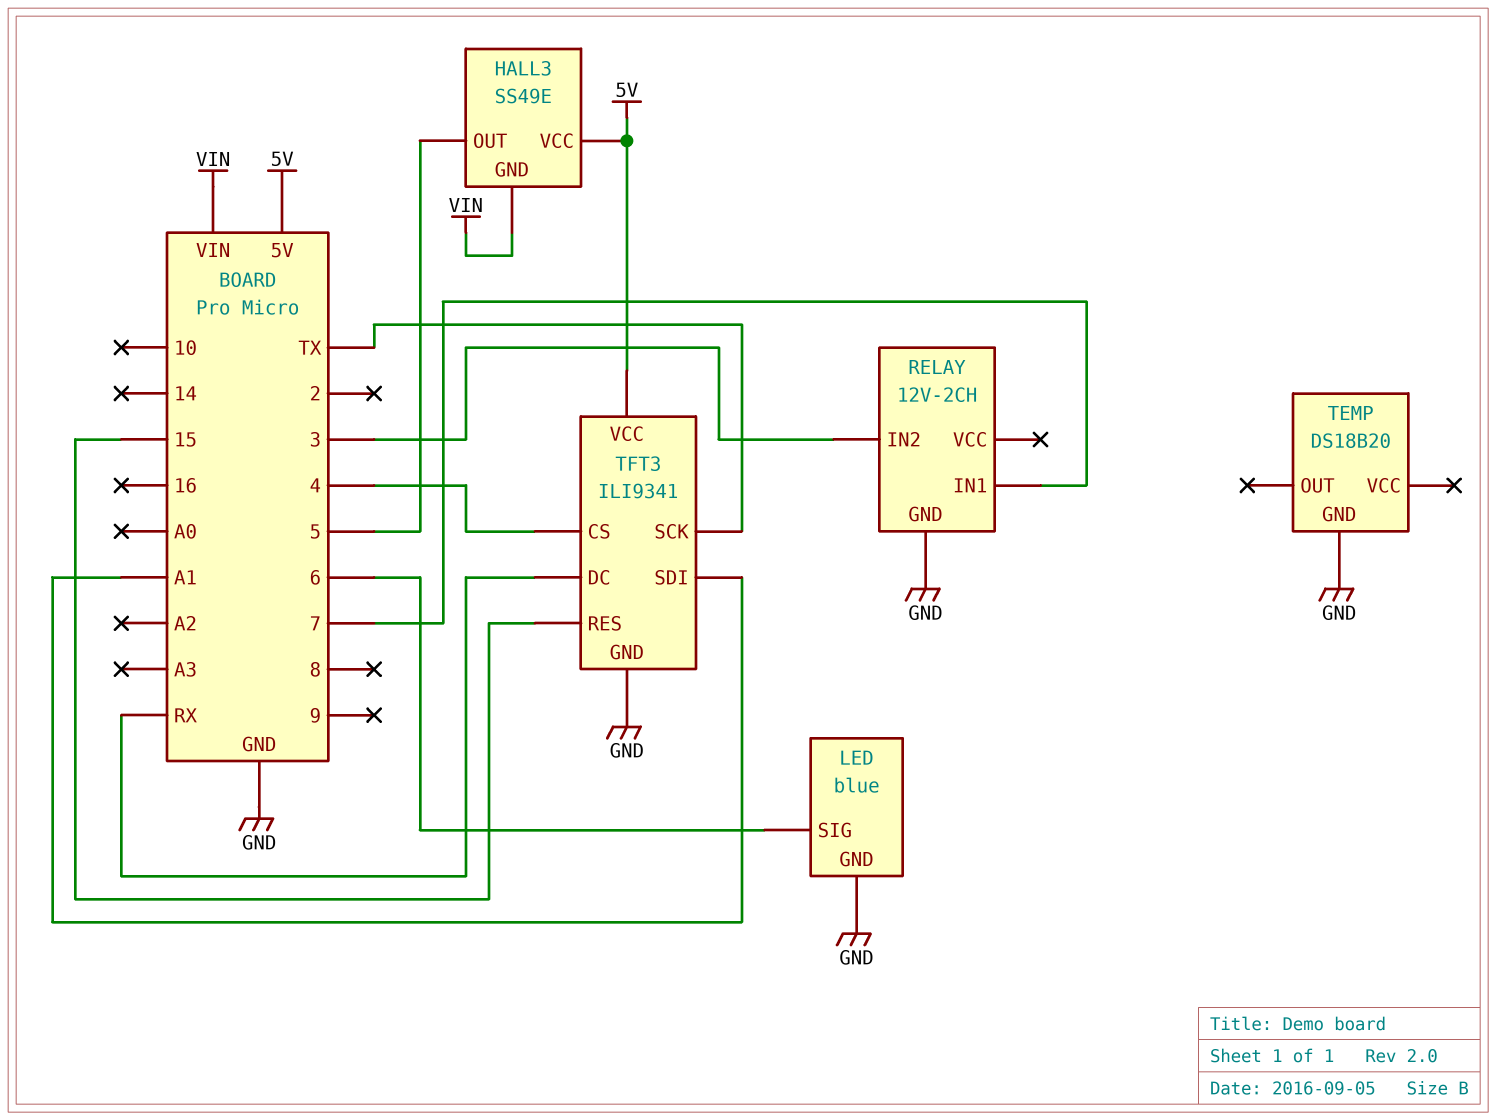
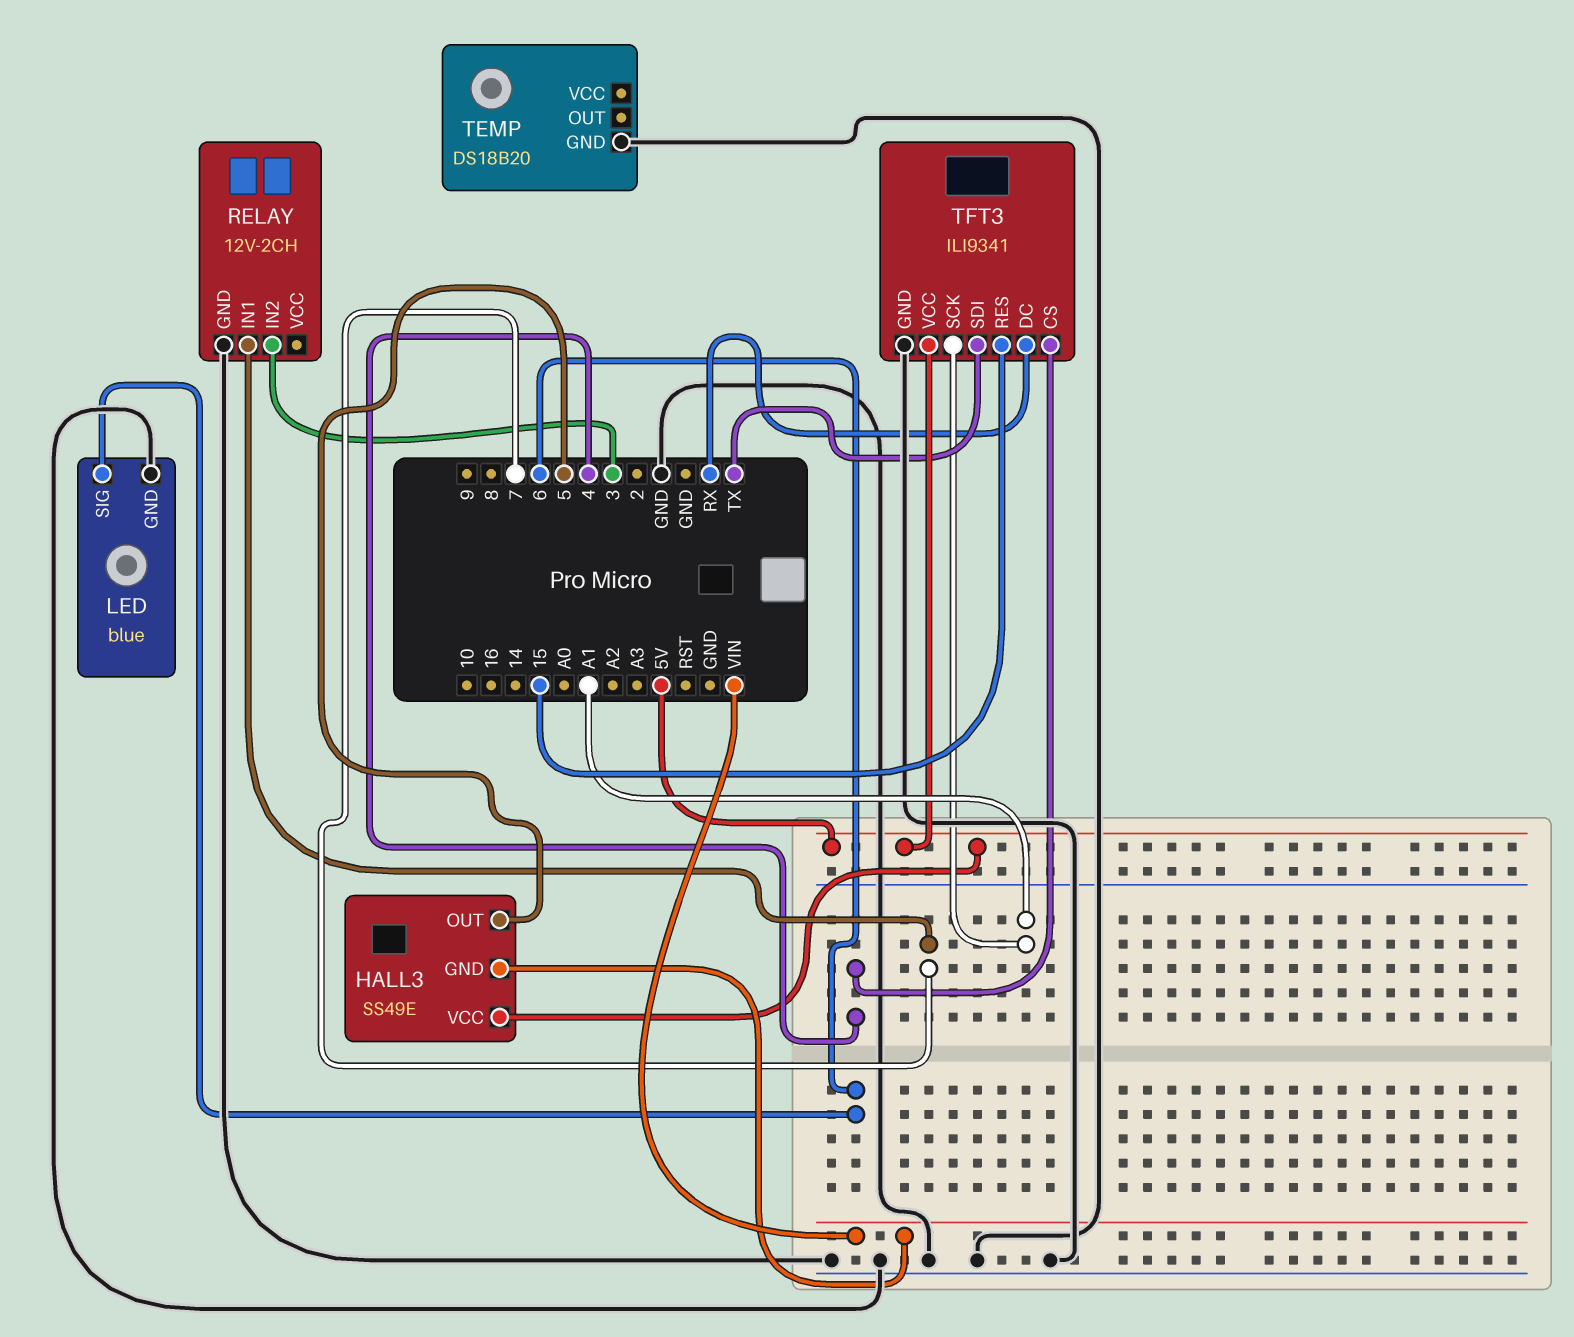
TFT3 pin SCK: TX -> A1
TFT3 pin SDI: A1 -> TX

